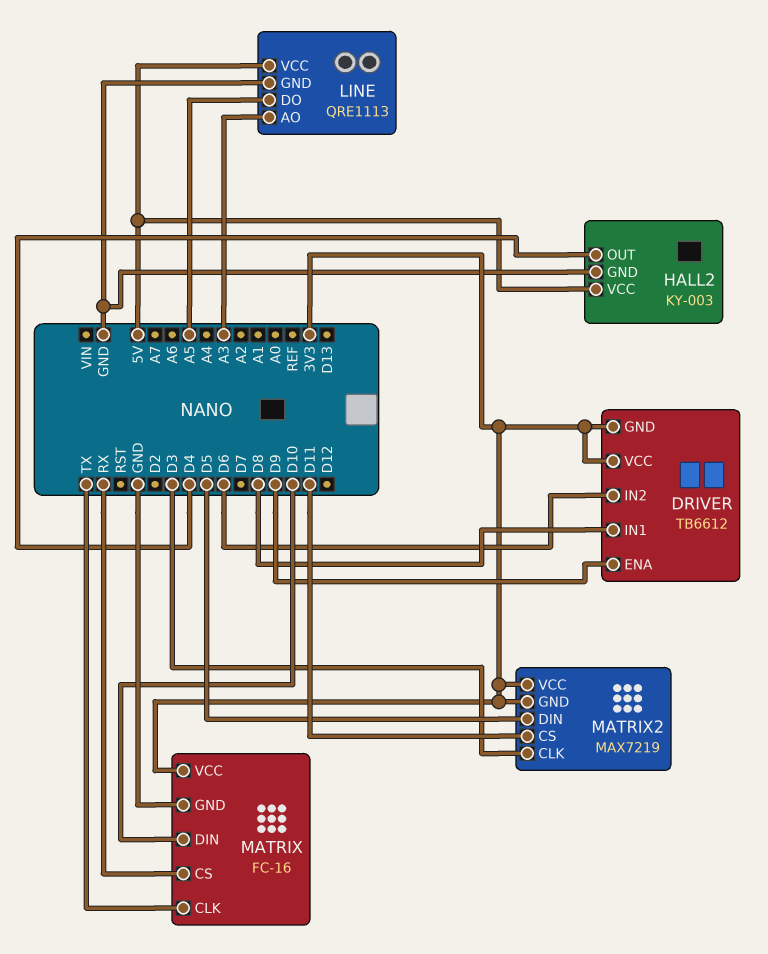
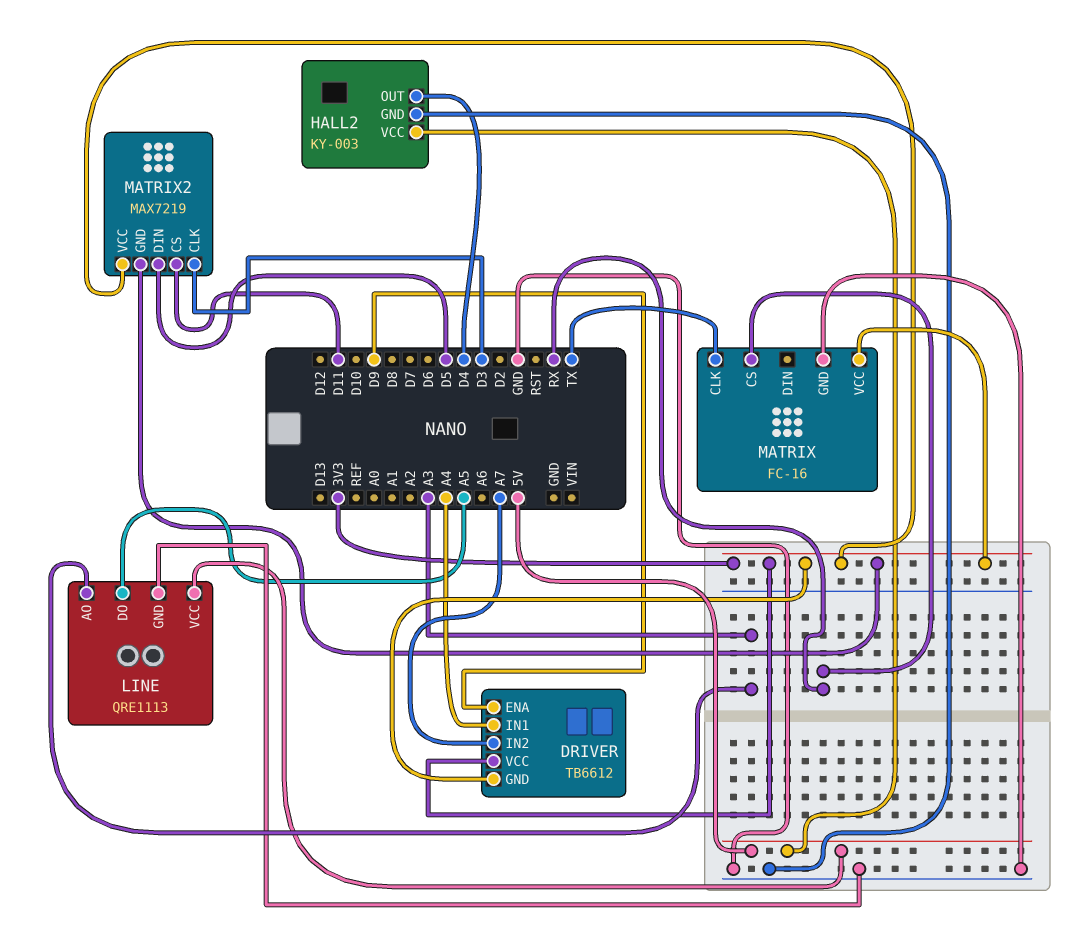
DRIVER pin IN1: D8 -> A4
DRIVER pin IN2: D6 -> A7
MATRIX pin DIN: D10 -> none

